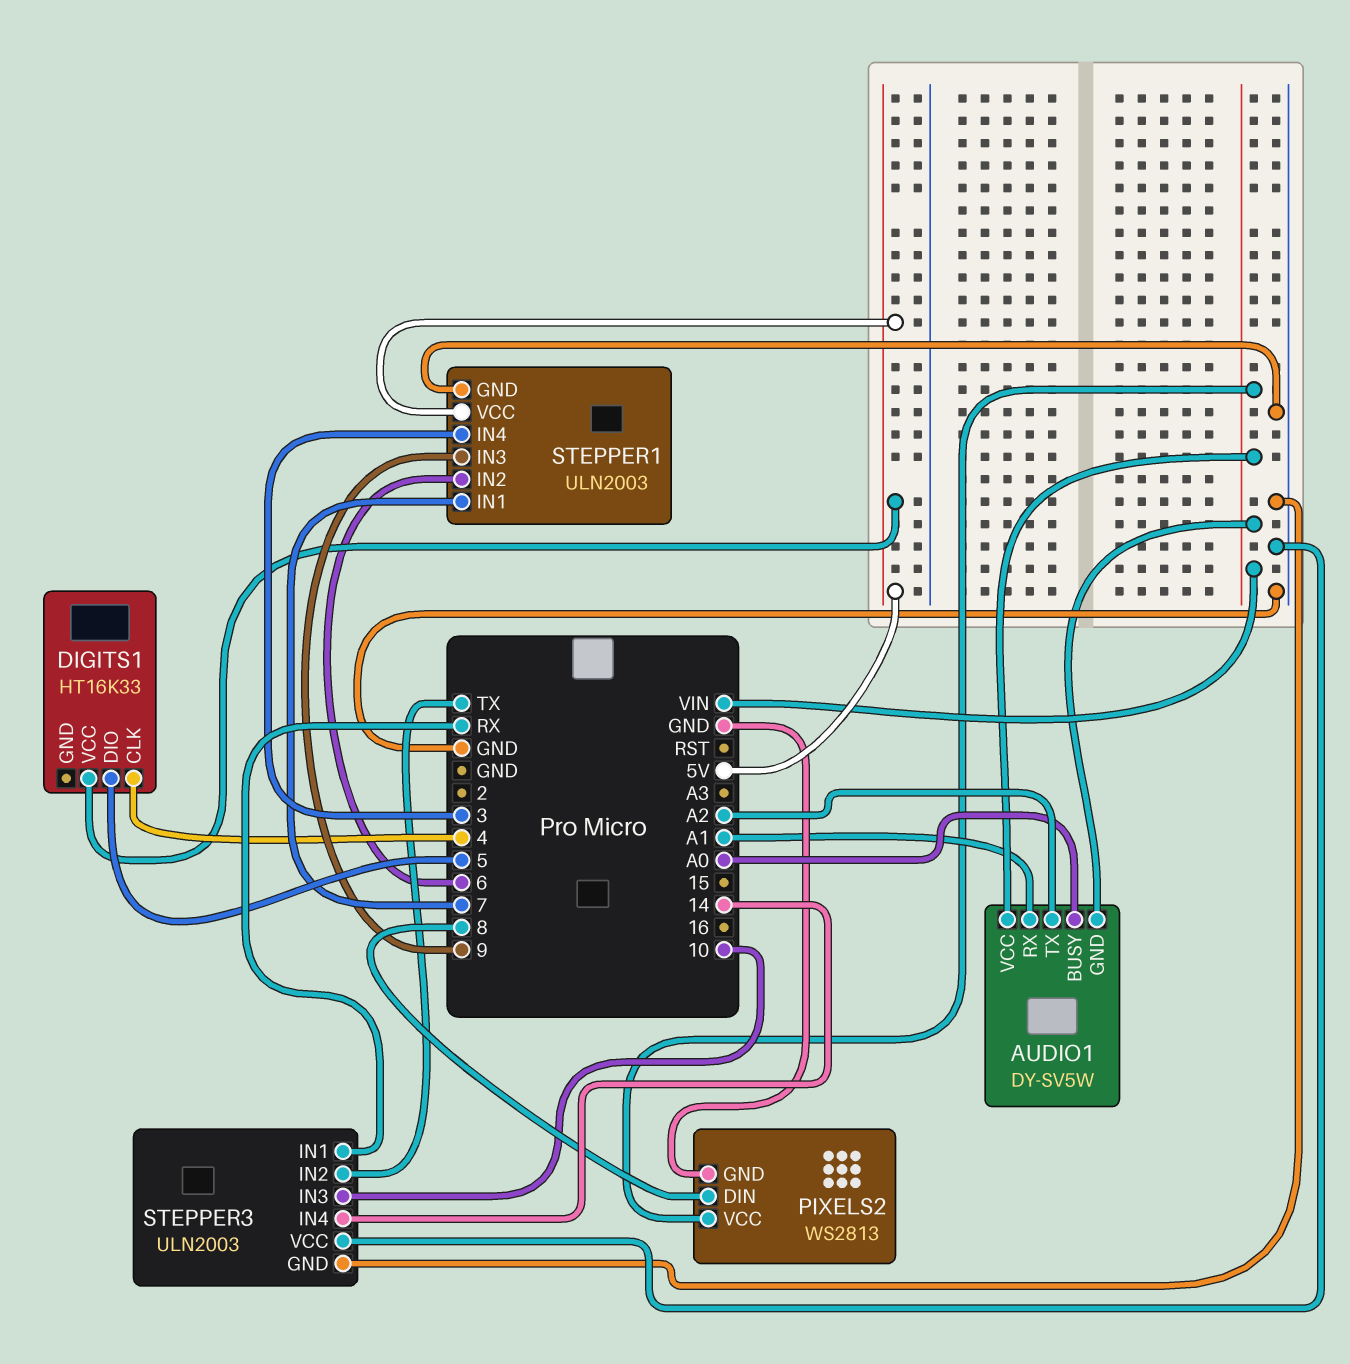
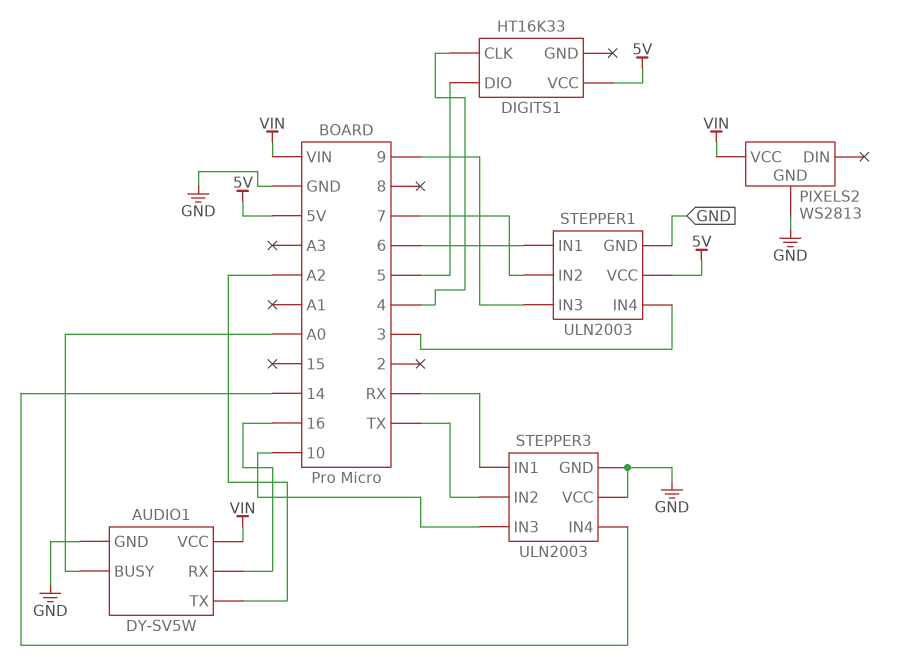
AUDIO1 pin GND: VIN -> GND
AUDIO1 pin RX: A1 -> 16
PIXELS2 pin DIN: 8 -> none
STEPPER1 pin IN1: 7 -> 6
STEPPER1 pin IN2: 6 -> 7

